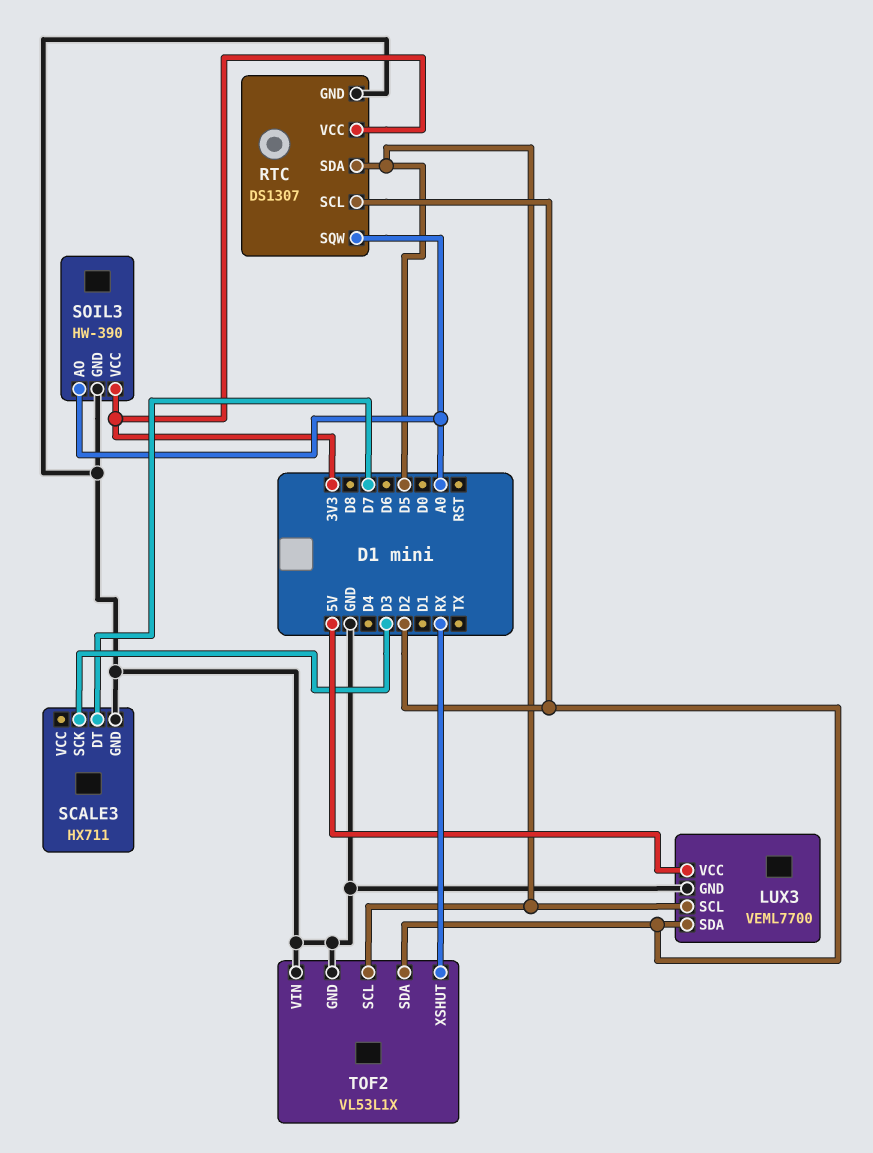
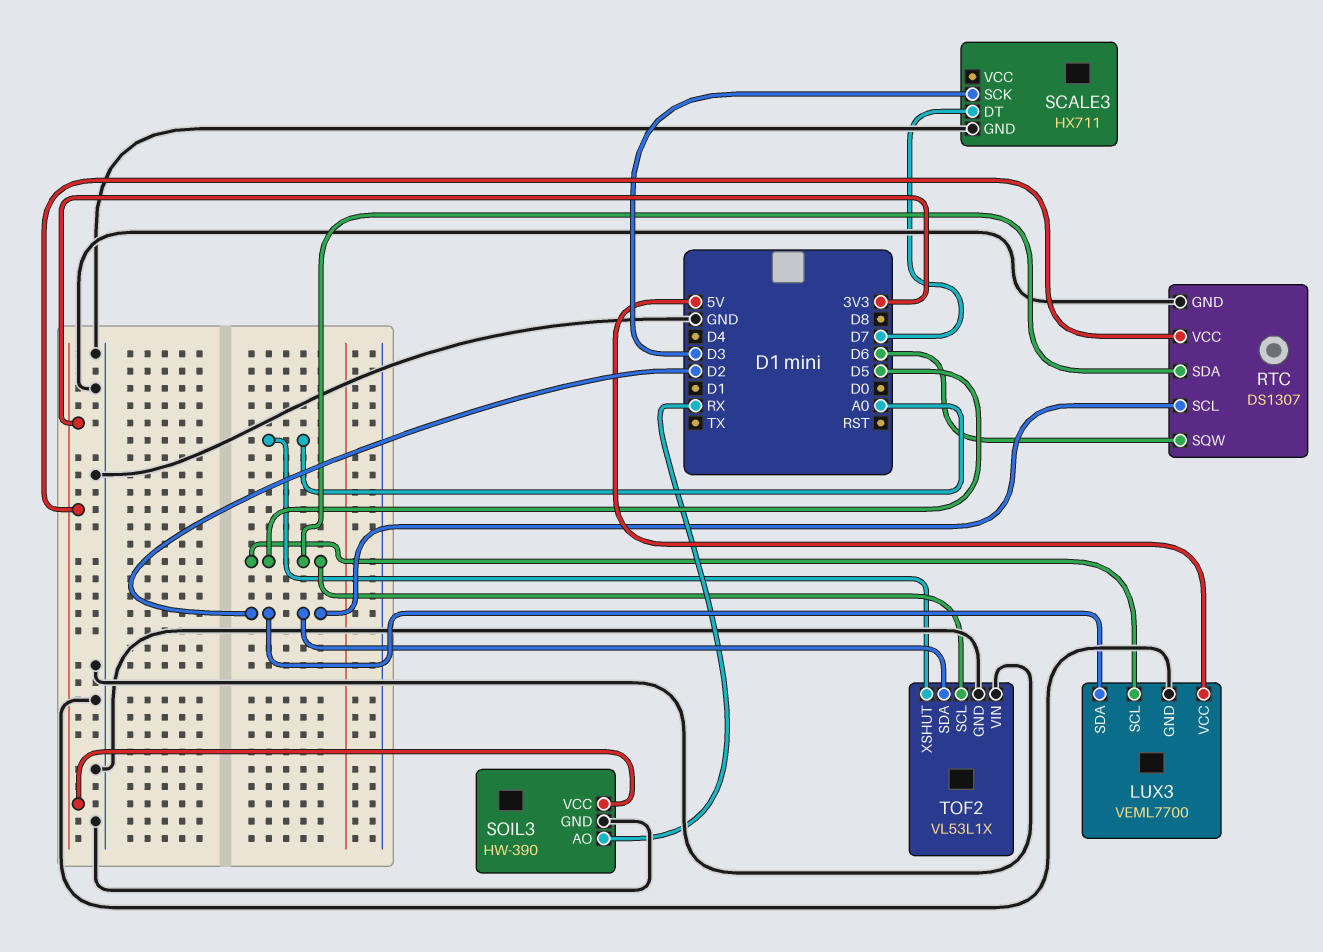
RTC pin SQW: A0 -> D6
SOIL3 pin AO: A0 -> RX
TOF2 pin XSHUT: RX -> A0

